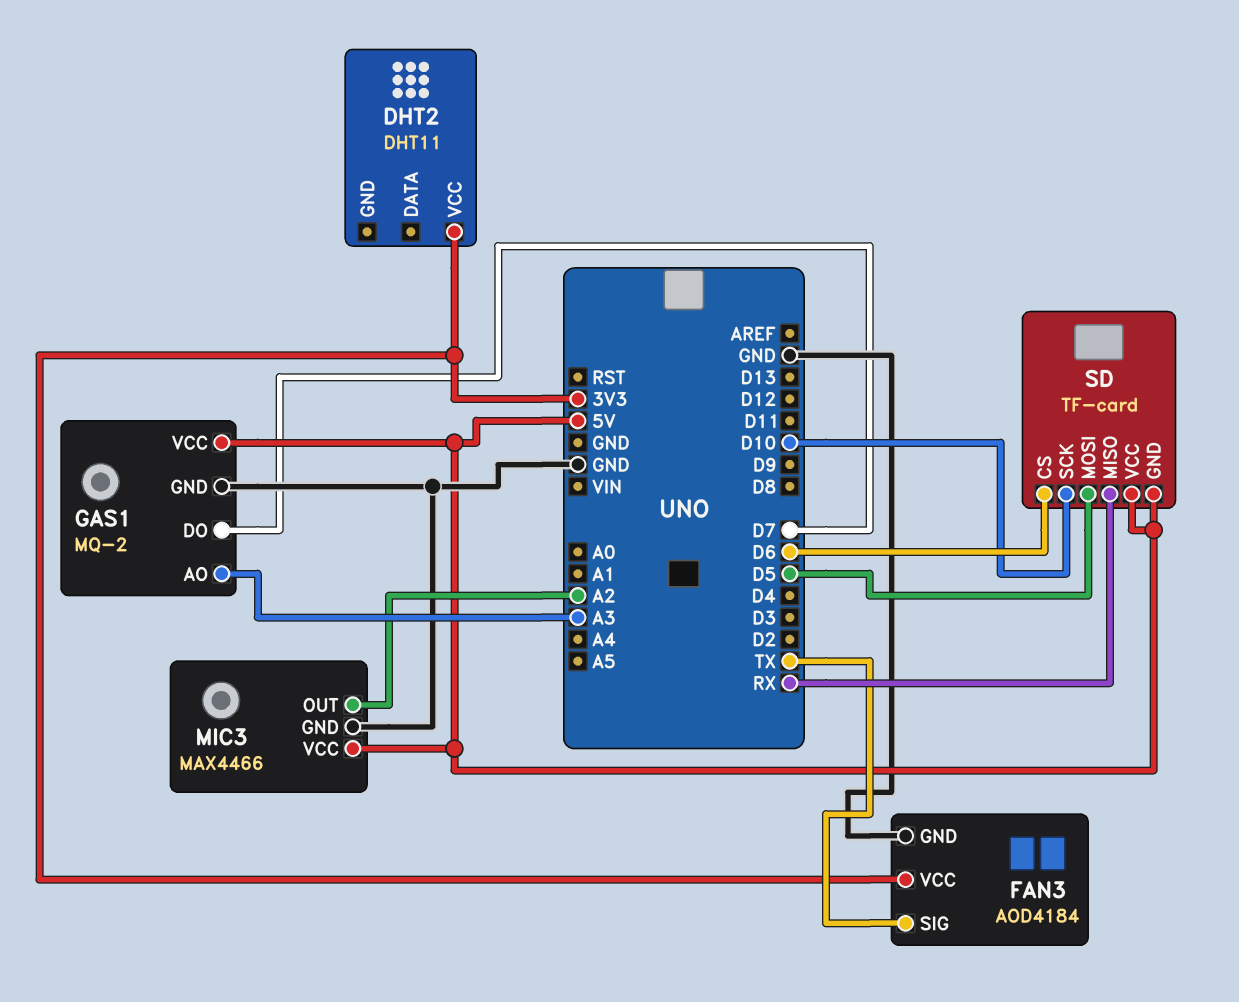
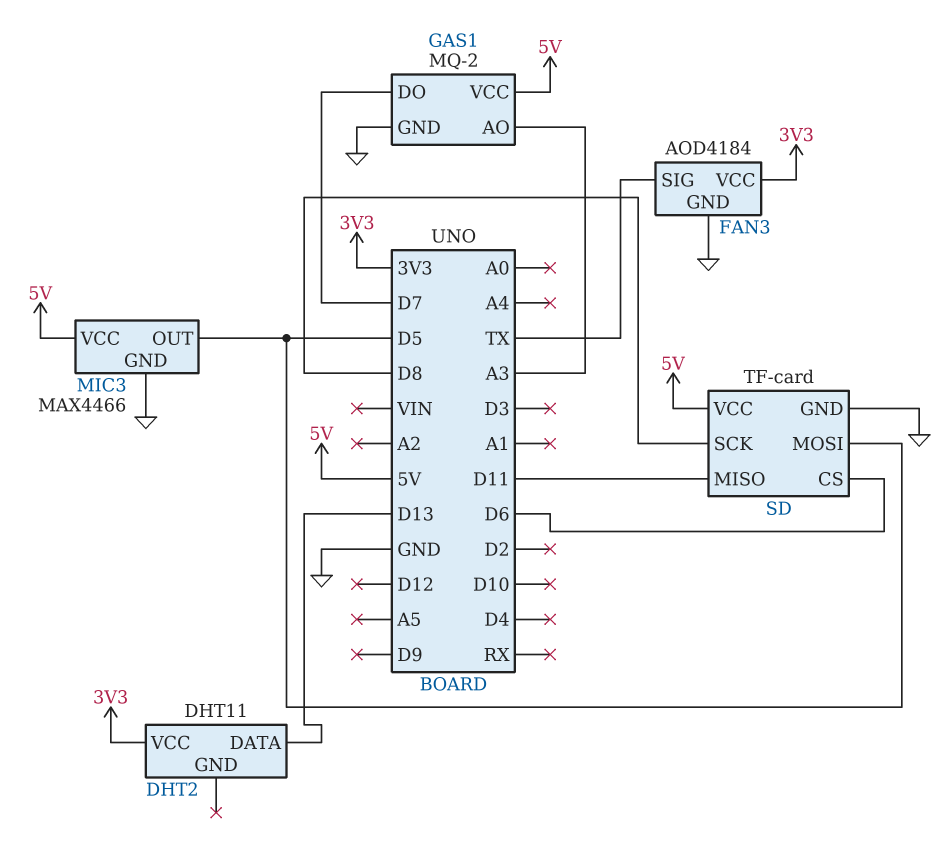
DHT2 pin DATA: none -> D13
MIC3 pin OUT: A2 -> D5
SD pin GND: 5V -> GND
SD pin MISO: RX -> D11
SD pin SCK: D10 -> D8

